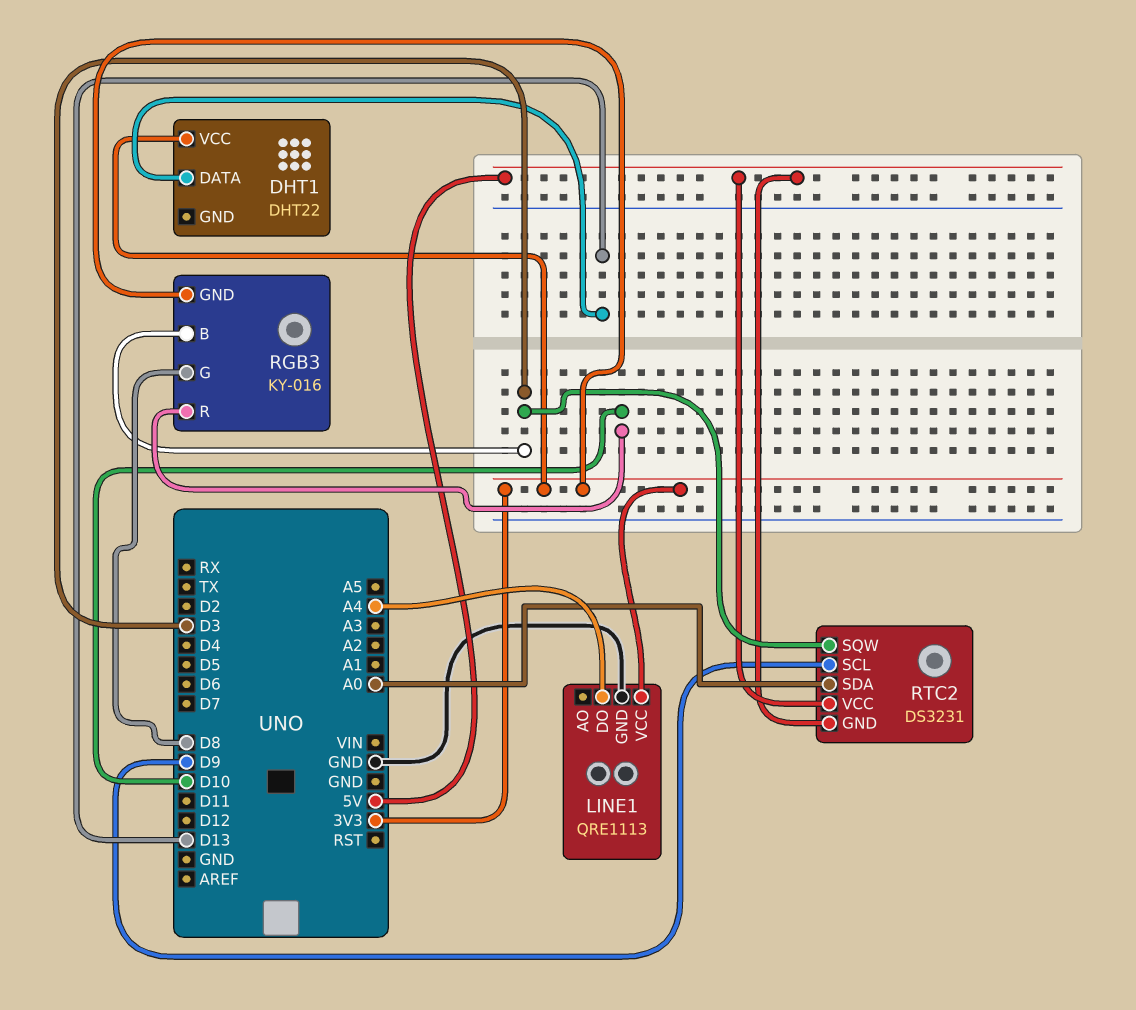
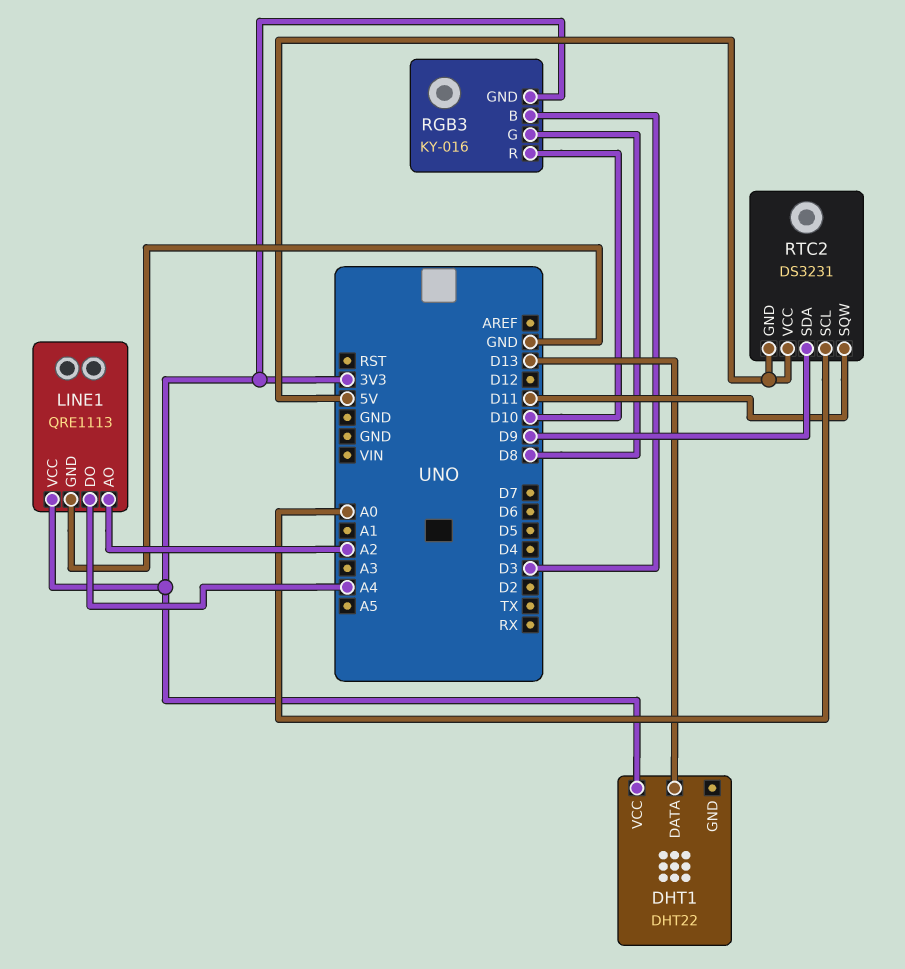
LINE1 pin AO: none -> A2
RTC2 pin SCL: D9 -> A0
RTC2 pin SDA: A0 -> D9
RTC2 pin SQW: D3 -> D11

